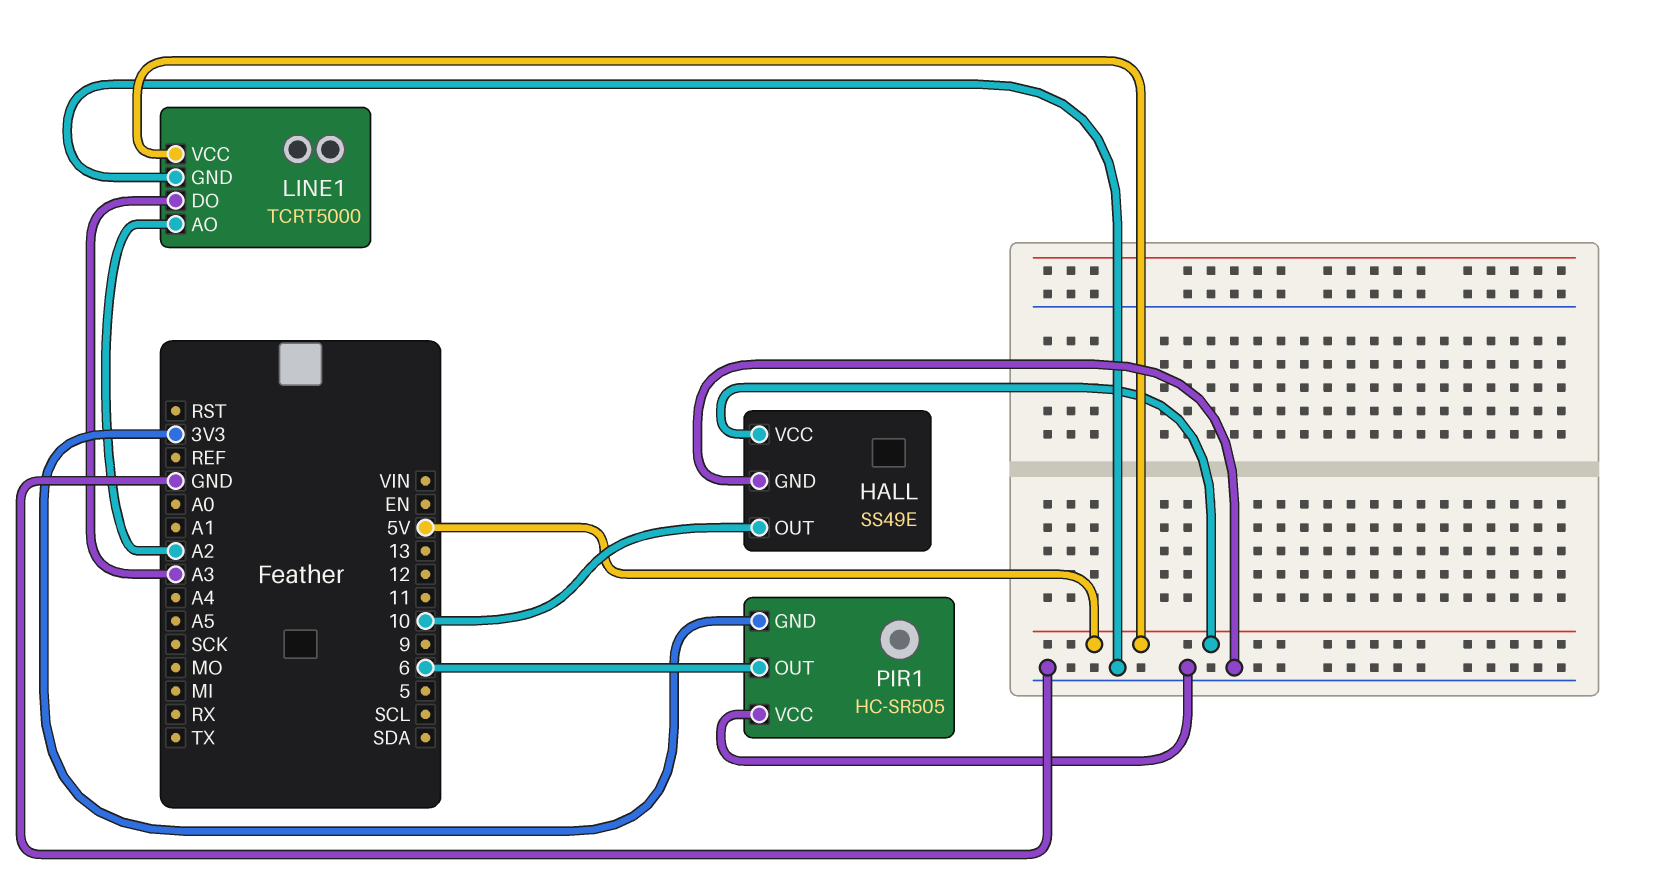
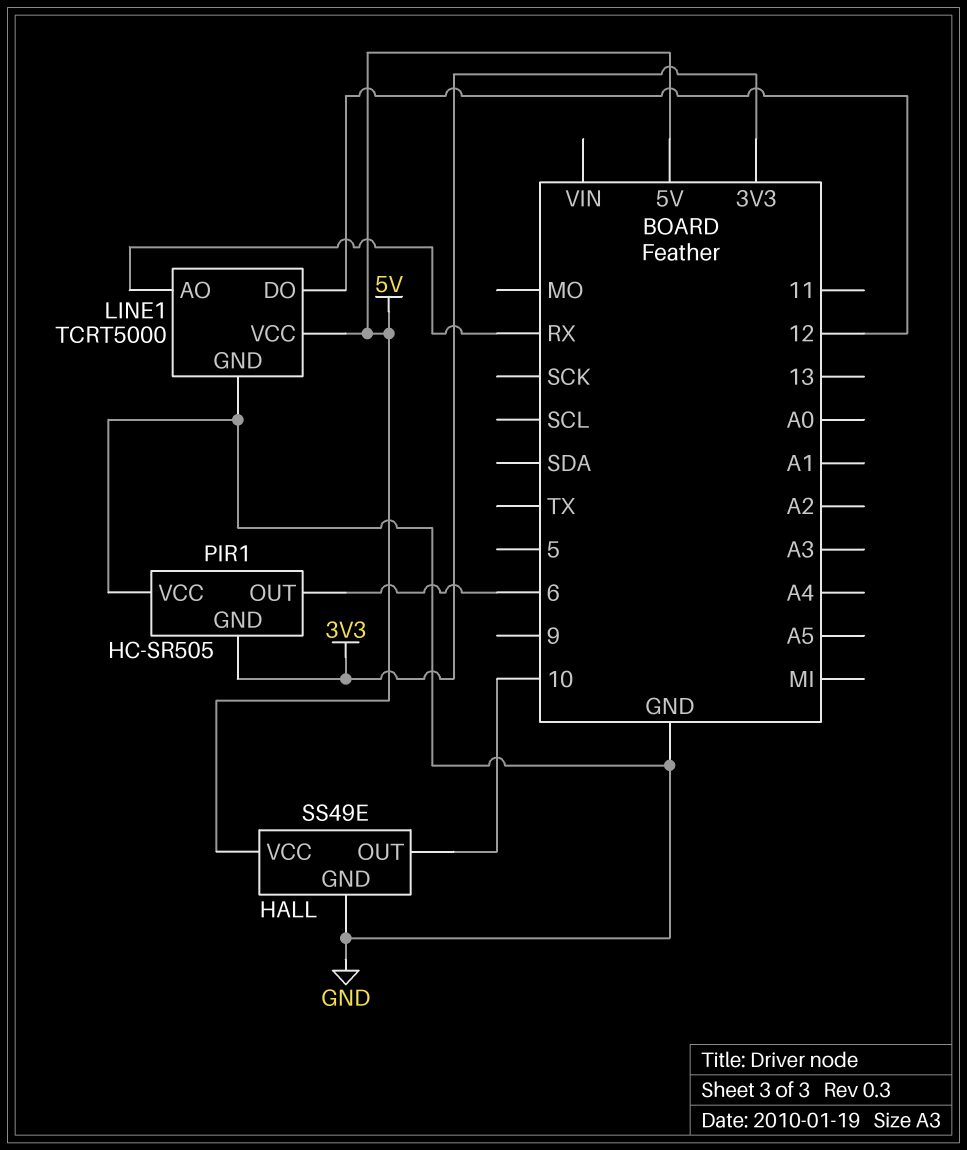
LINE1 pin AO: A2 -> RX
LINE1 pin DO: A3 -> 12

